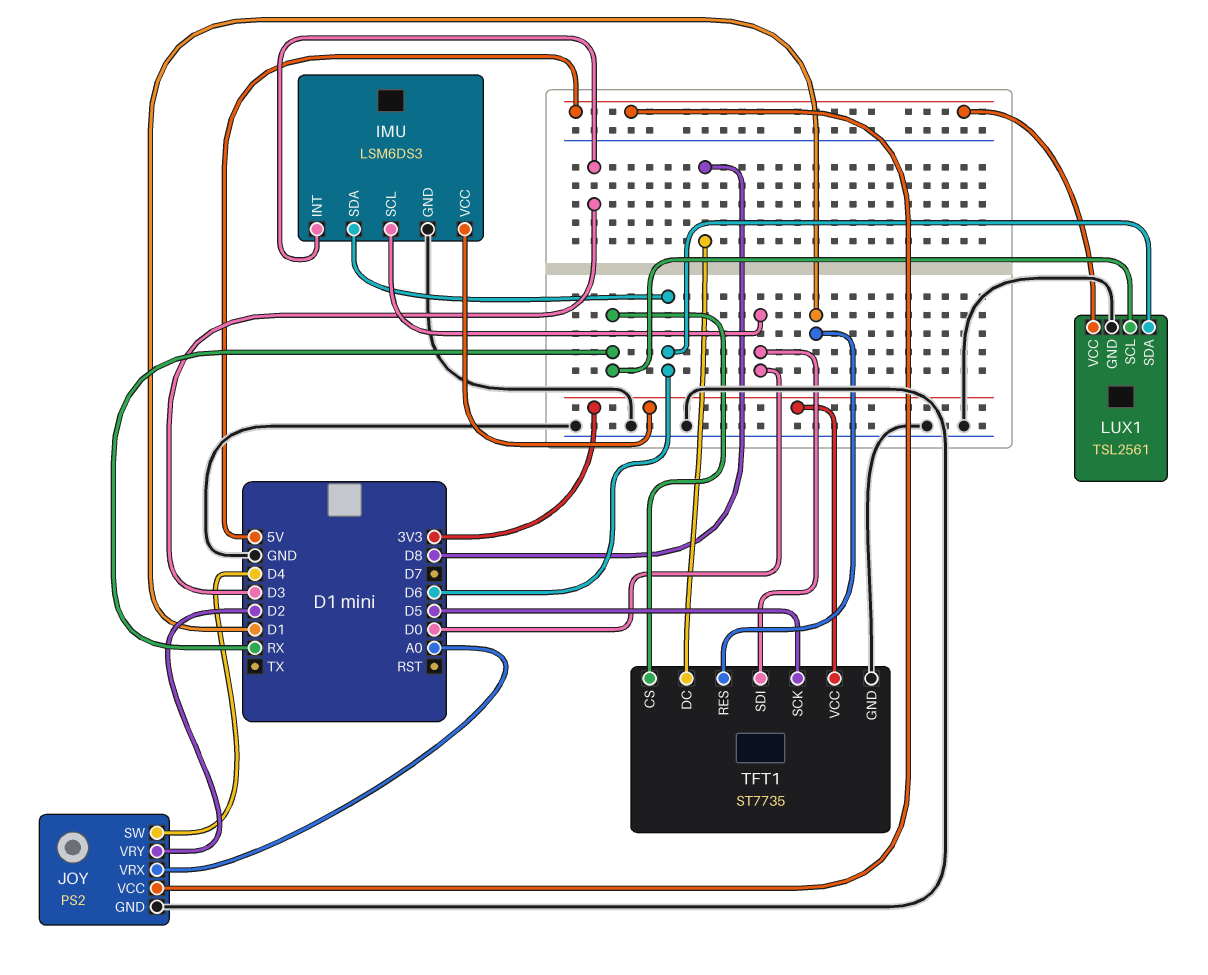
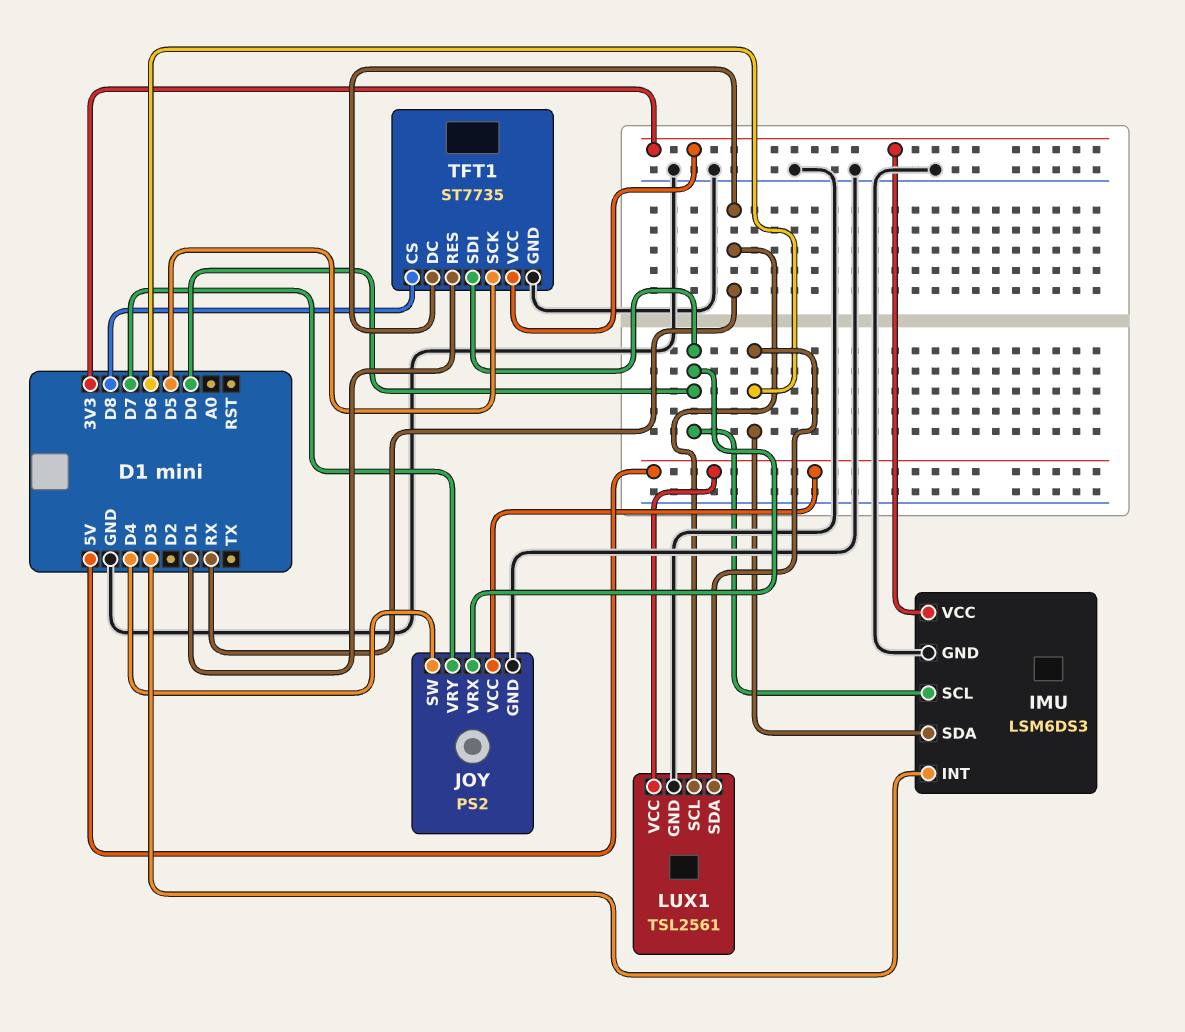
JOY pin VRX: A0 -> D0
JOY pin VRY: D2 -> D7
TFT1 pin CS: RX -> D8
TFT1 pin DC: D8 -> RX

